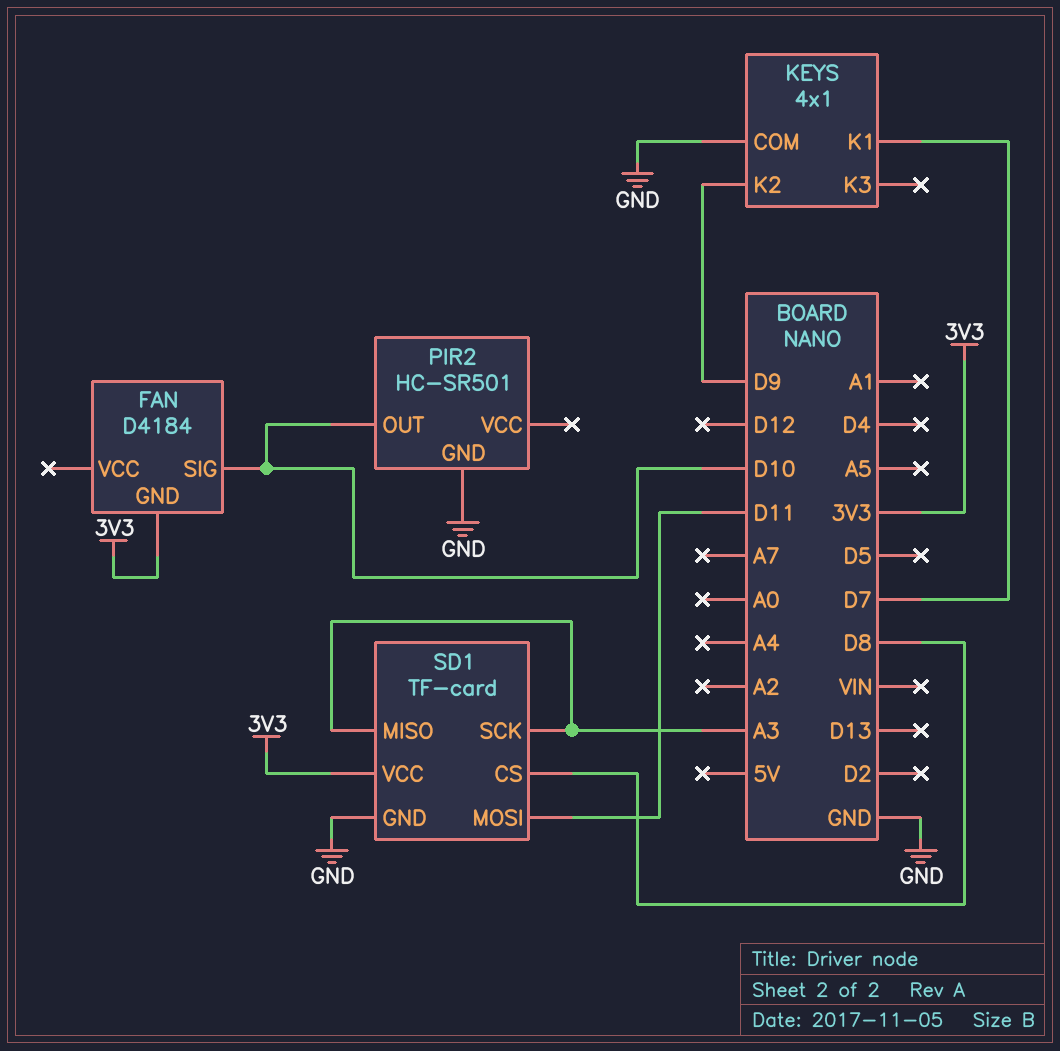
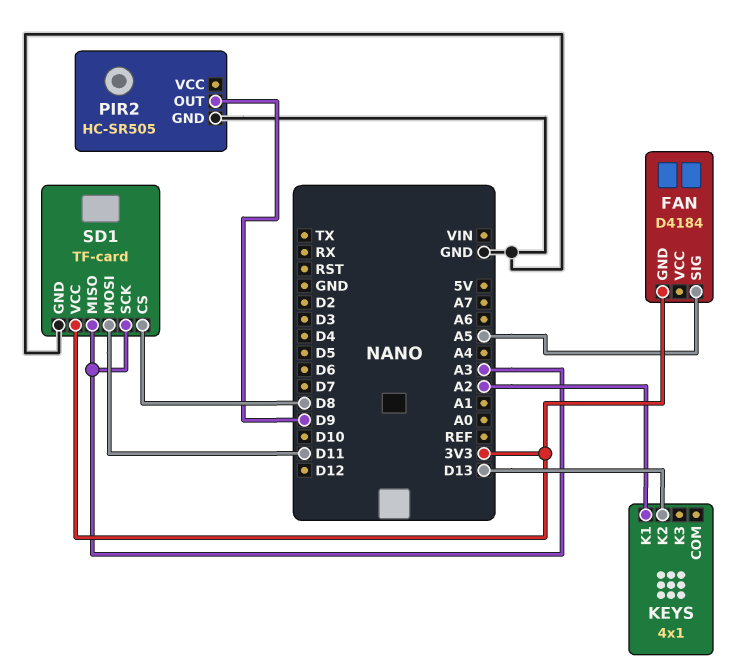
FAN pin SIG: D10 -> A5
KEYS pin COM: GND -> none
KEYS pin K1: D7 -> A2
KEYS pin K2: D9 -> D13
PIR2: HC-SR501 -> HC-SR505
PIR2 pin OUT: D10 -> D9

